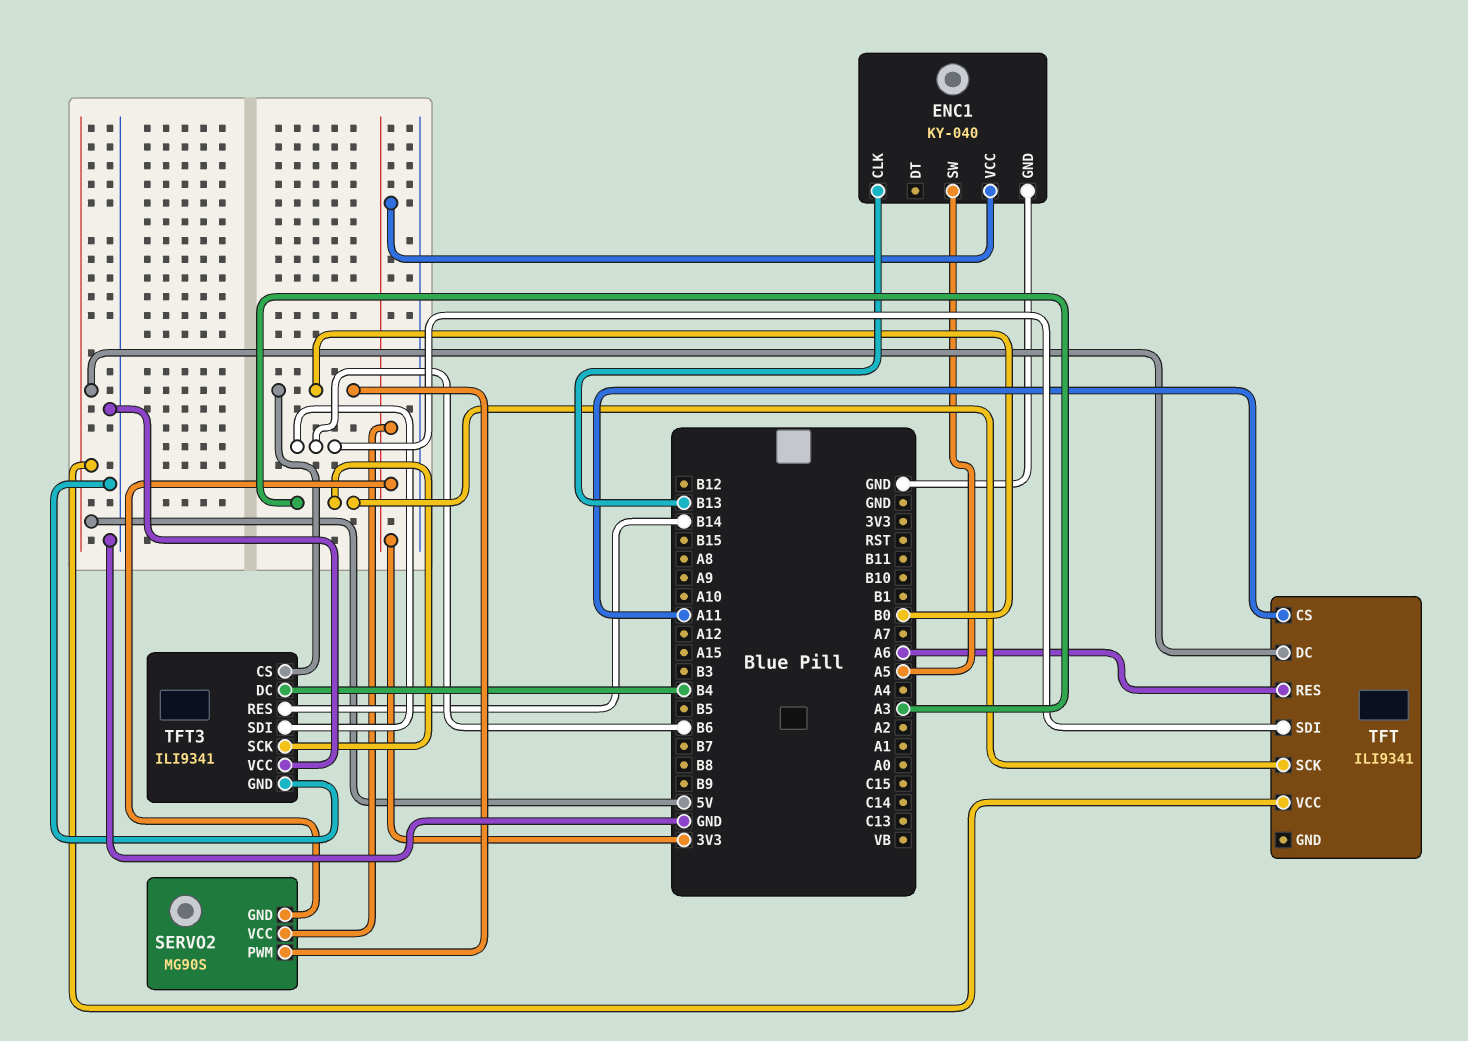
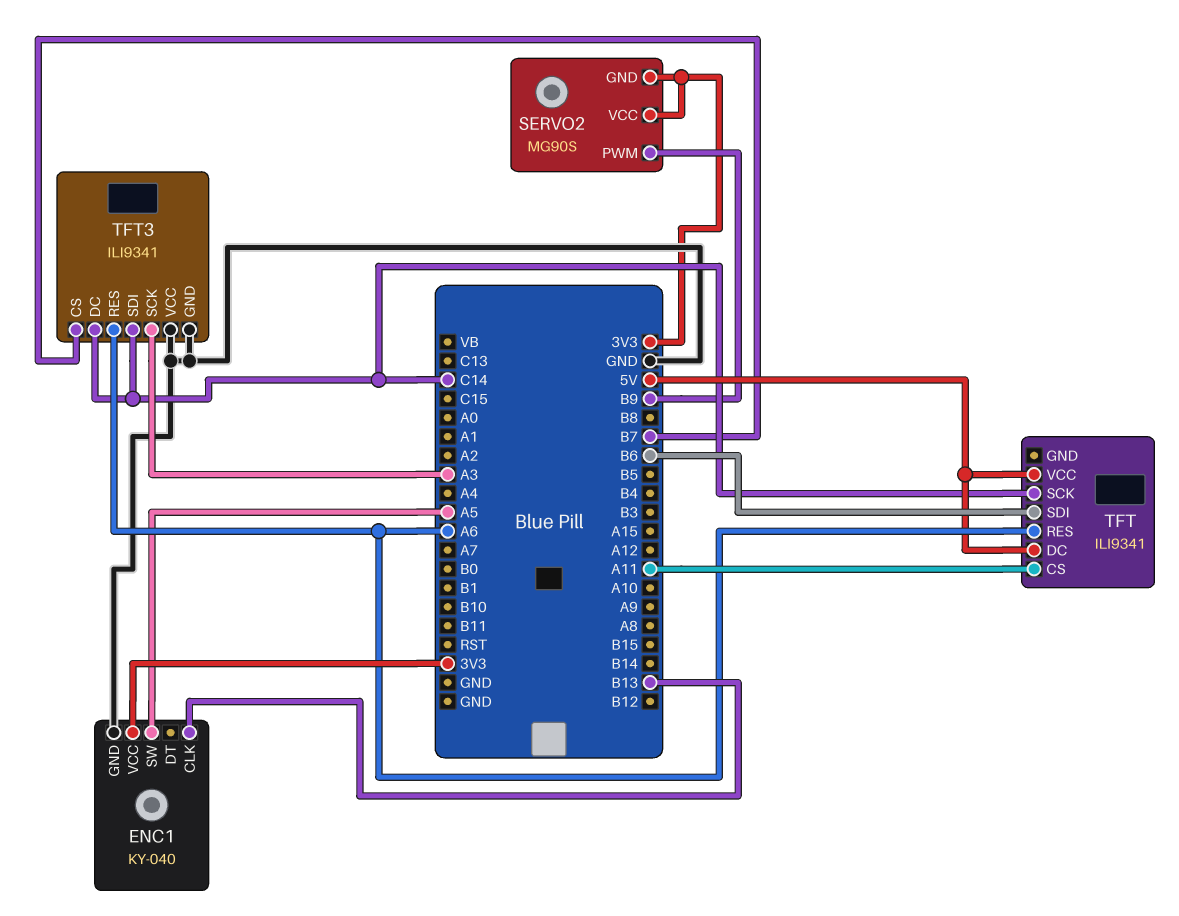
SERVO2 pin PWM: B0 -> B9
TFT pin SCK: A3 -> C14
TFT3 pin CS: B0 -> B7
TFT3 pin DC: B4 -> C14
TFT3 pin RES: B14 -> A6
TFT3 pin SDI: B6 -> C14

